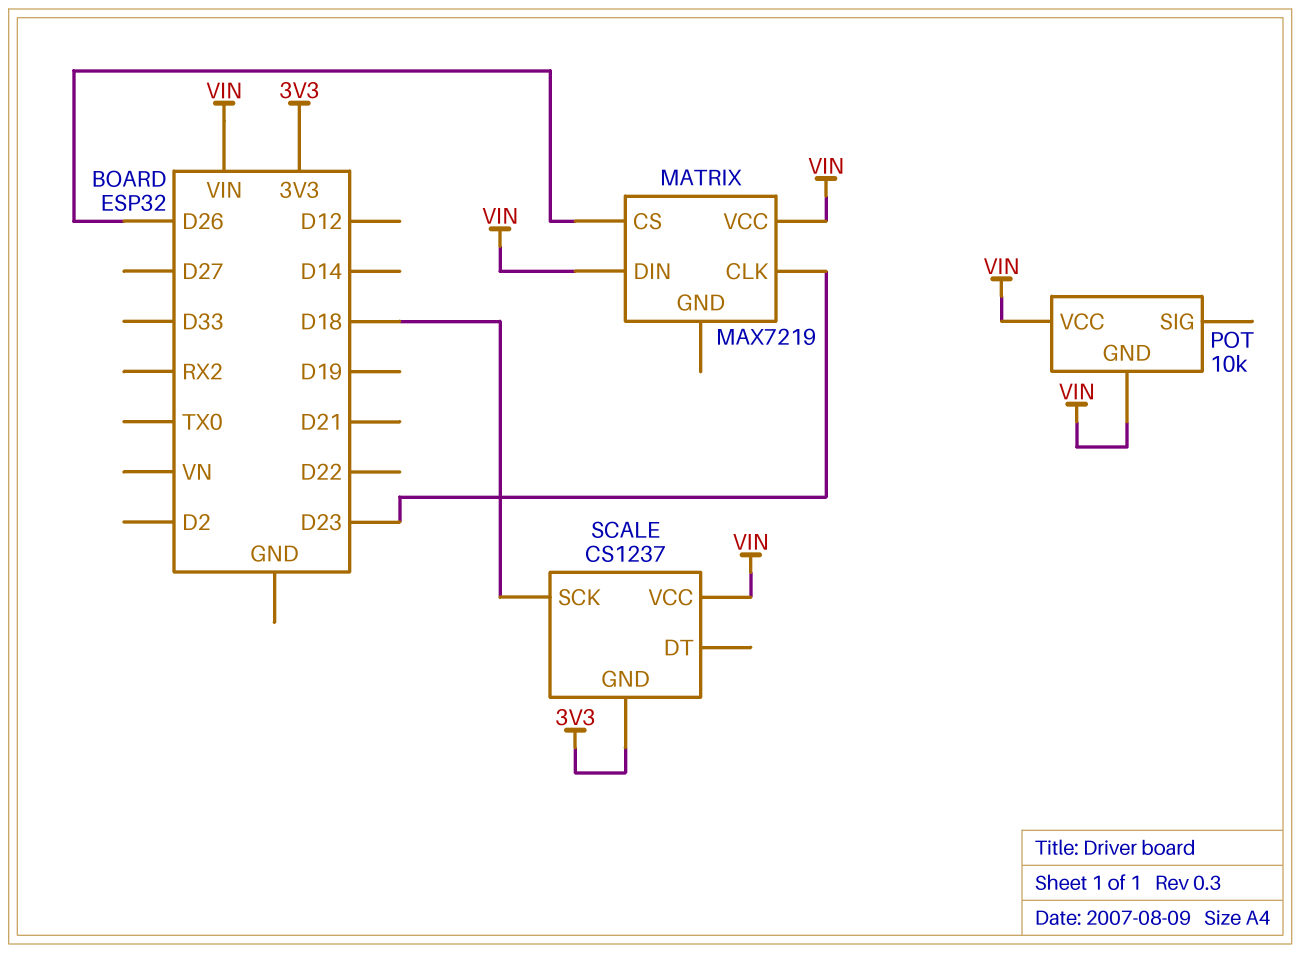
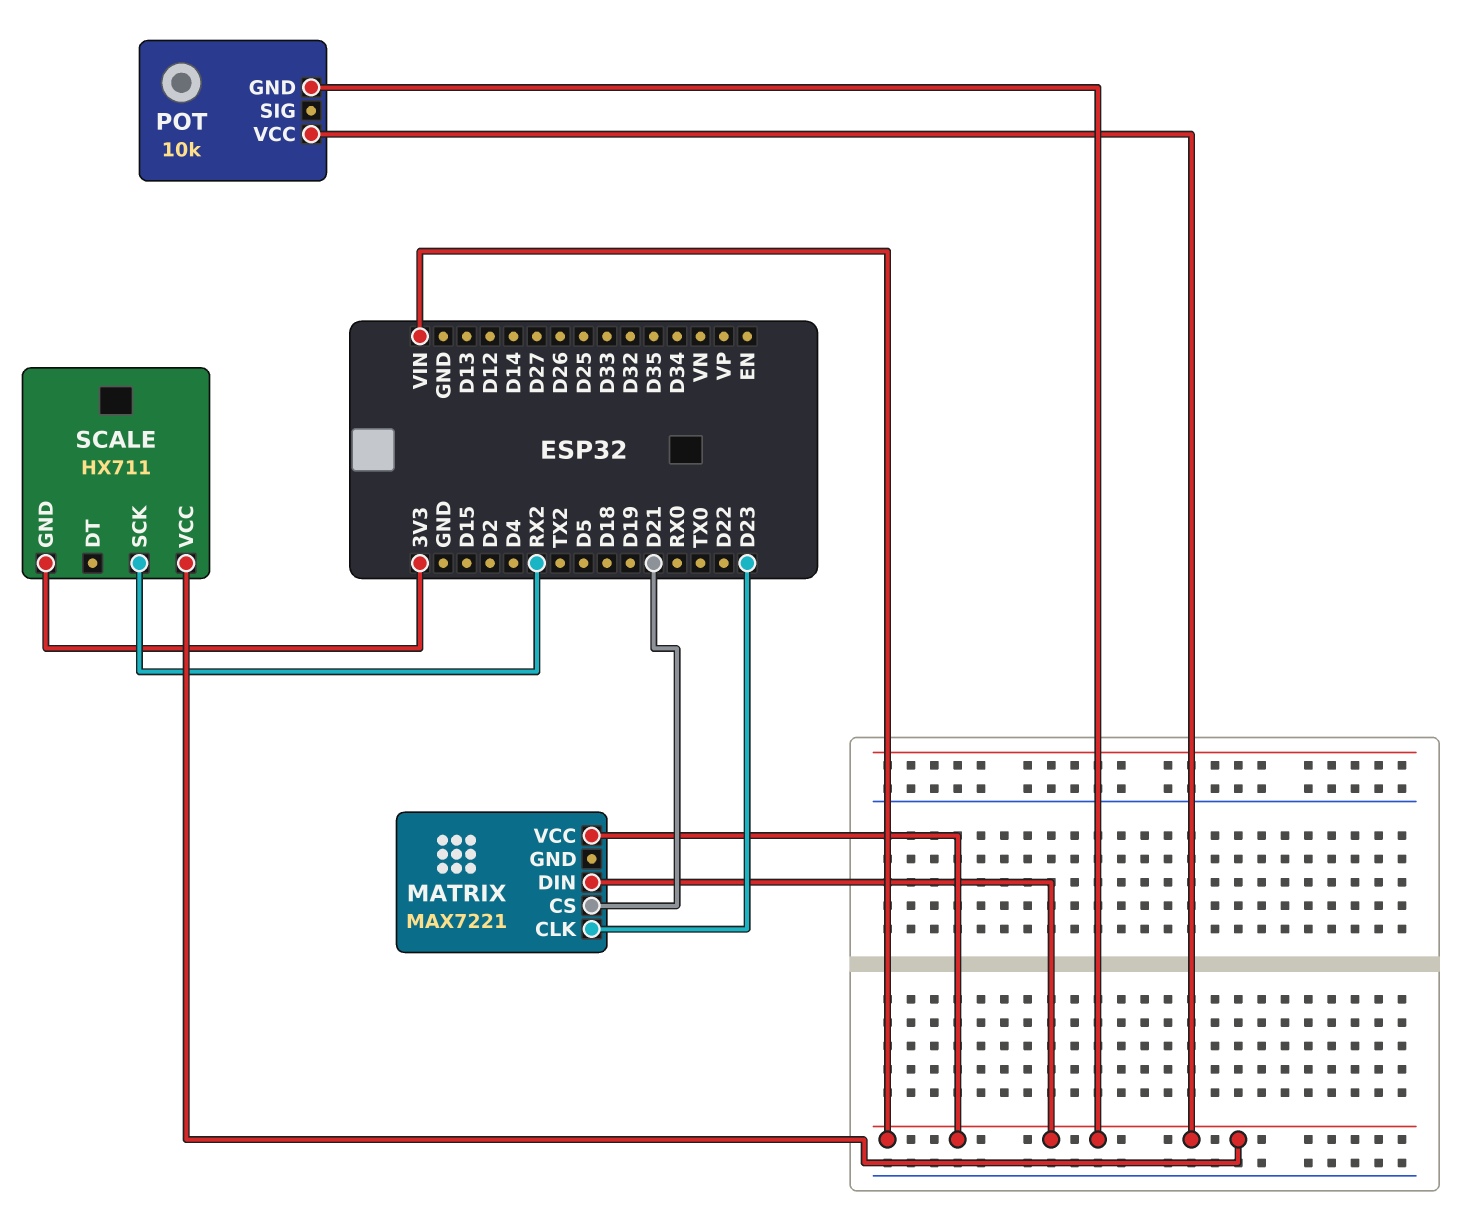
MATRIX: MAX7219 -> MAX7221
MATRIX pin CS: D26 -> D21
SCALE: CS1237 -> HX711
SCALE pin SCK: D18 -> RX2

